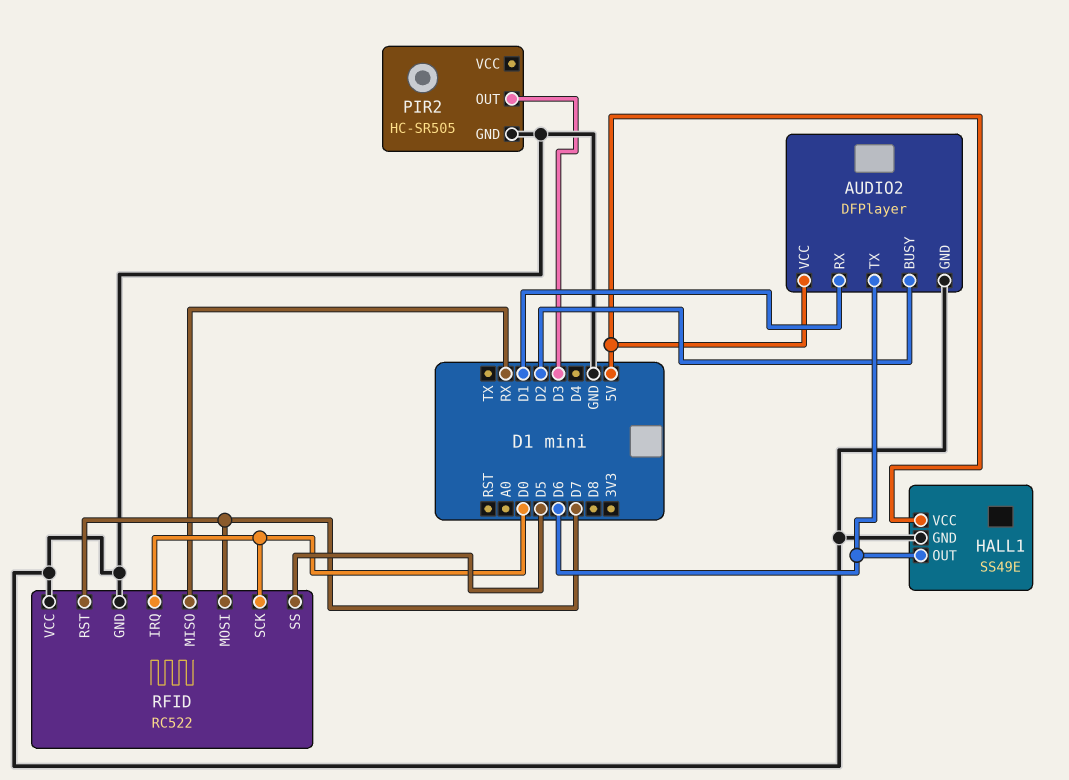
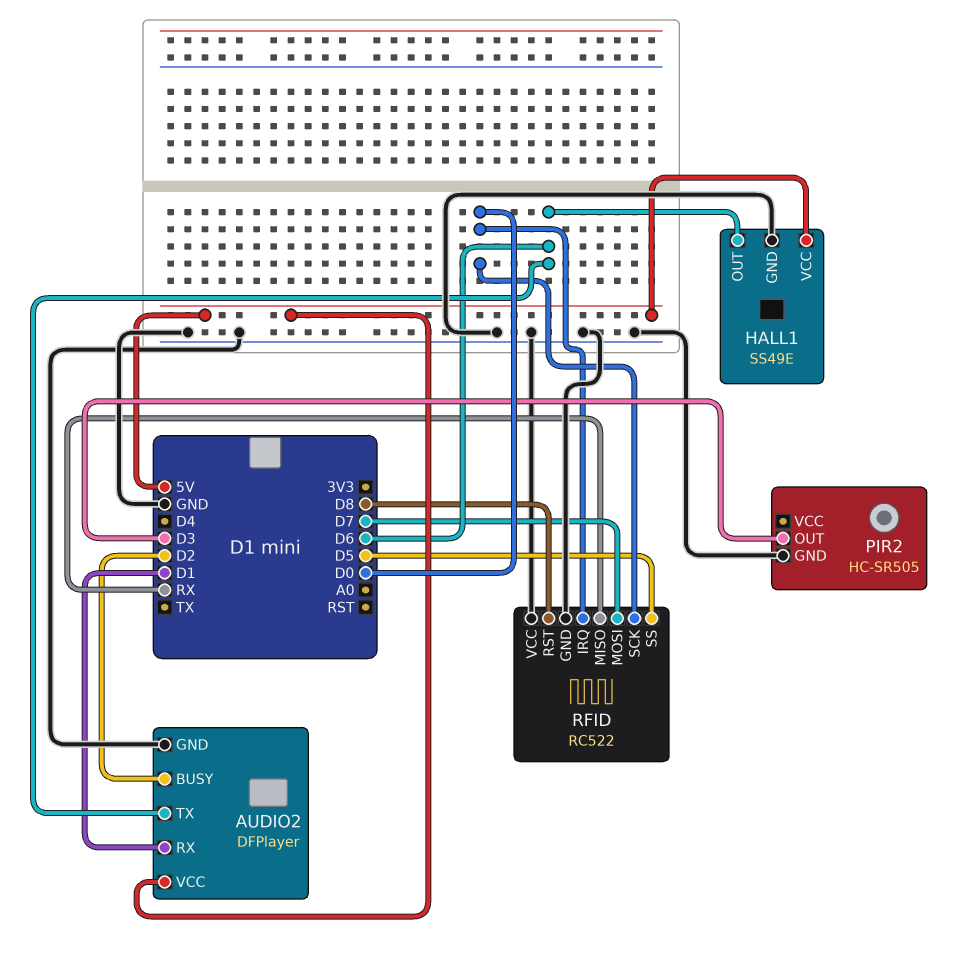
RFID pin RST: D7 -> D8

